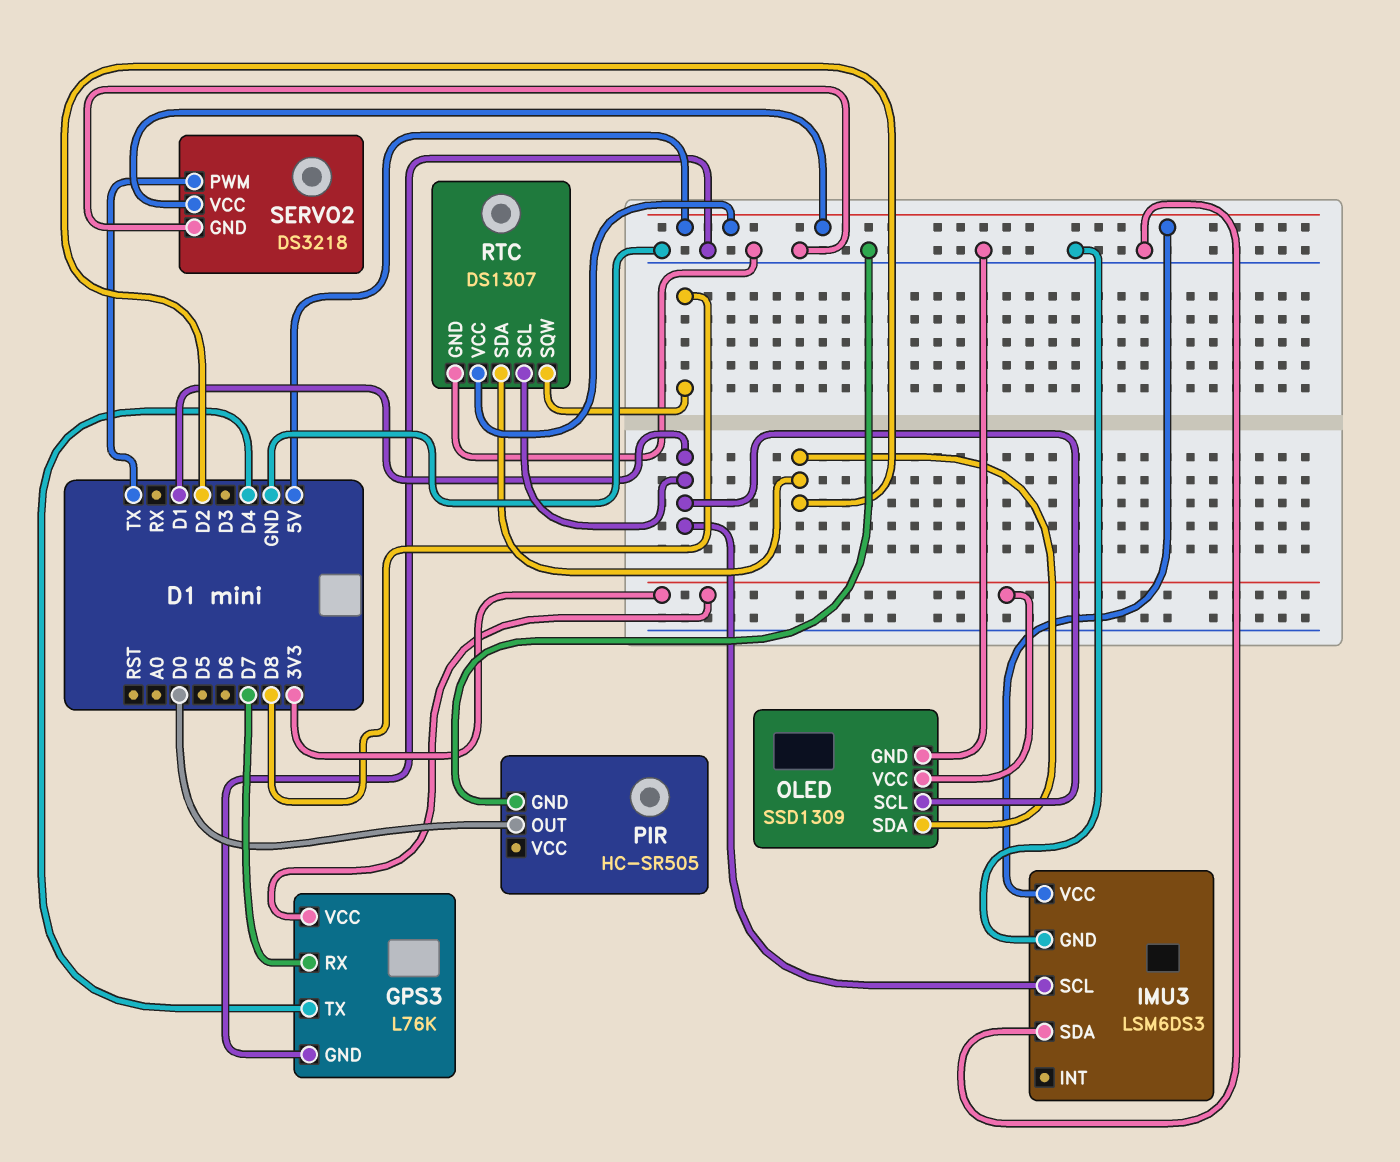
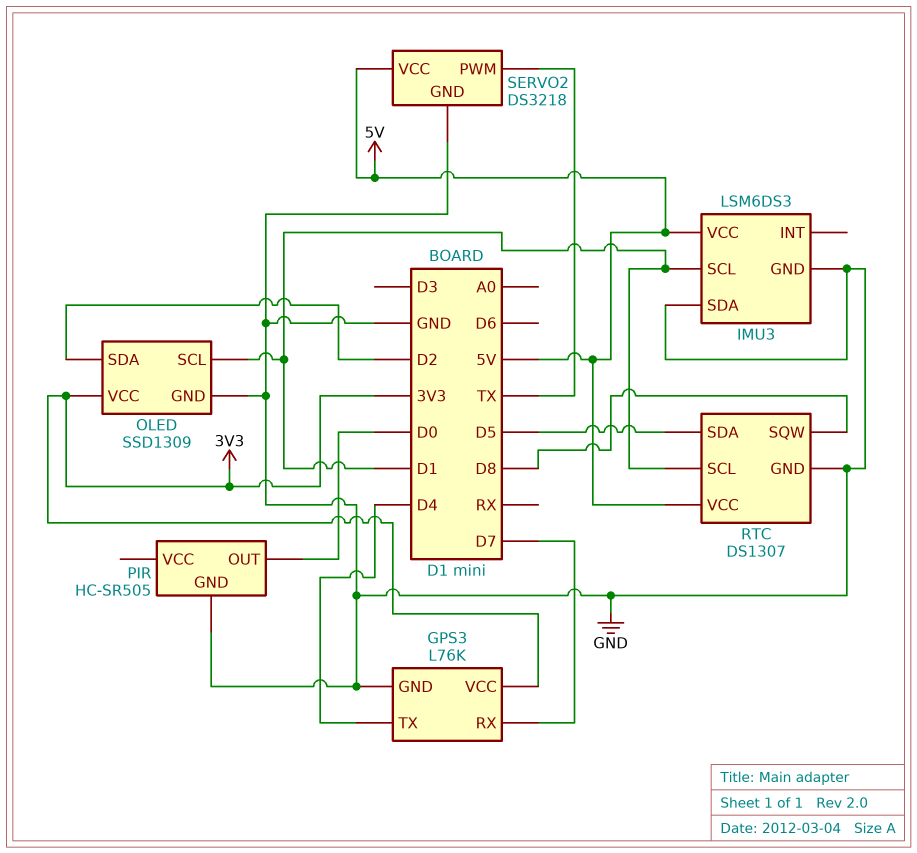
RTC pin SDA: D2 -> D5

